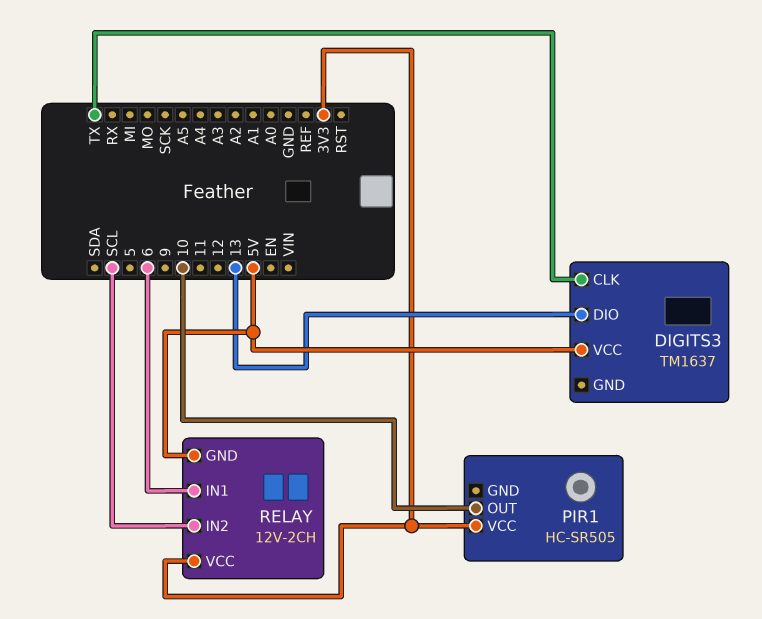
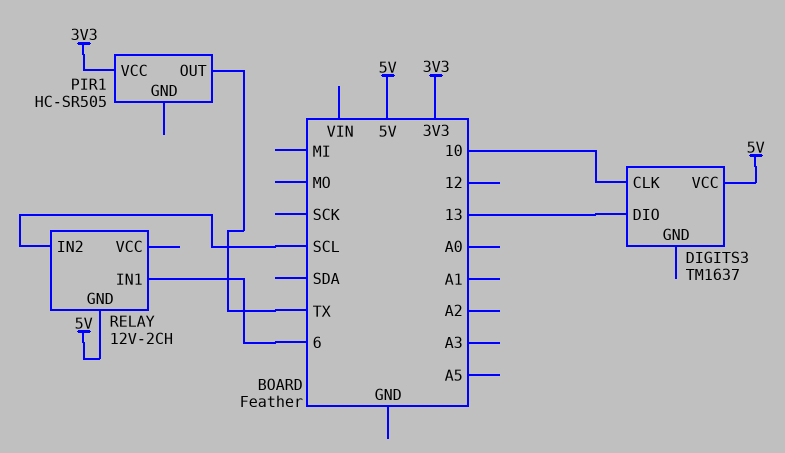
DIGITS3 pin CLK: TX -> 10
PIR1 pin OUT: 10 -> TX
RELAY pin VCC: 3V3 -> none

